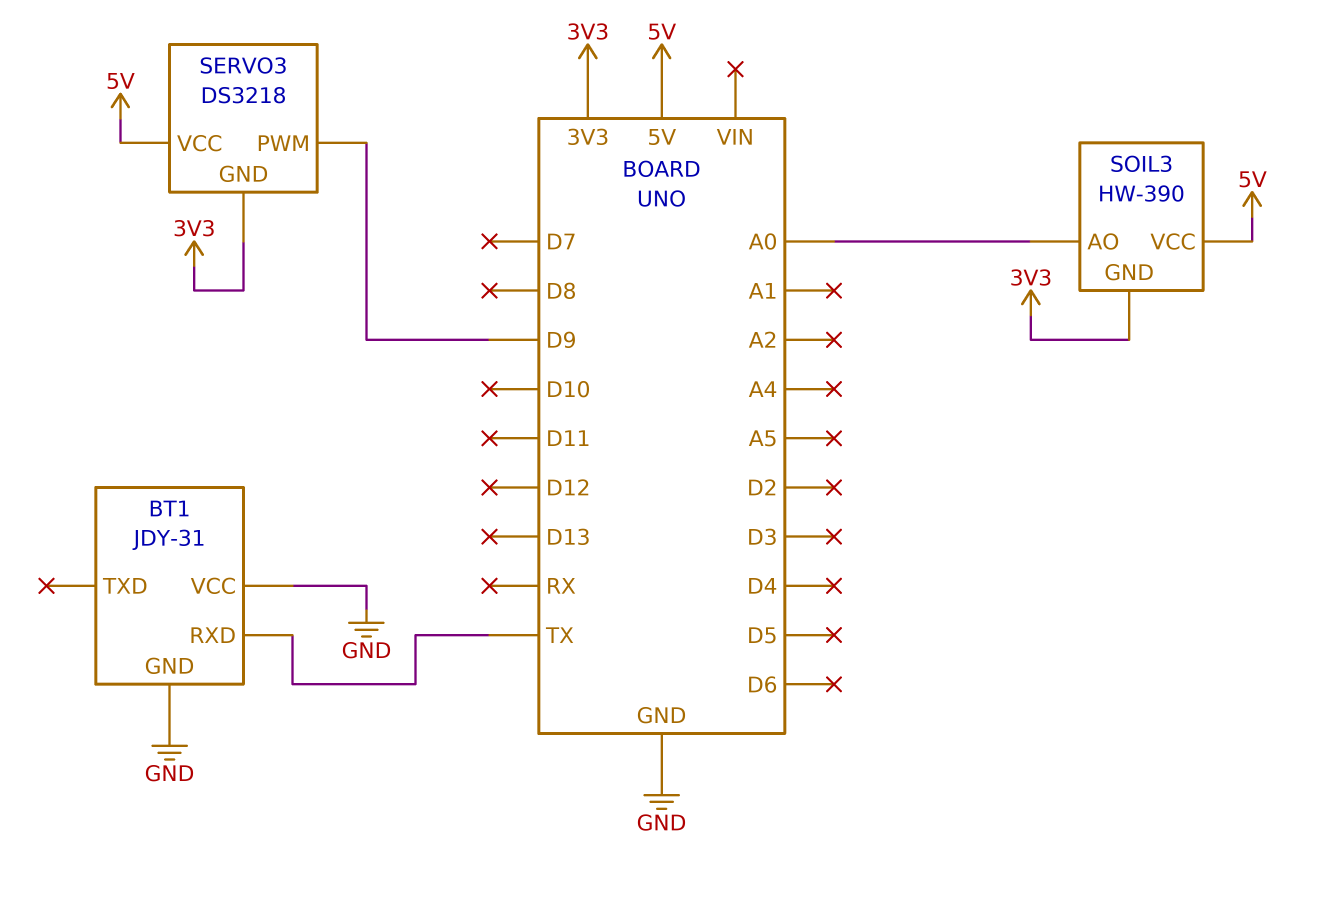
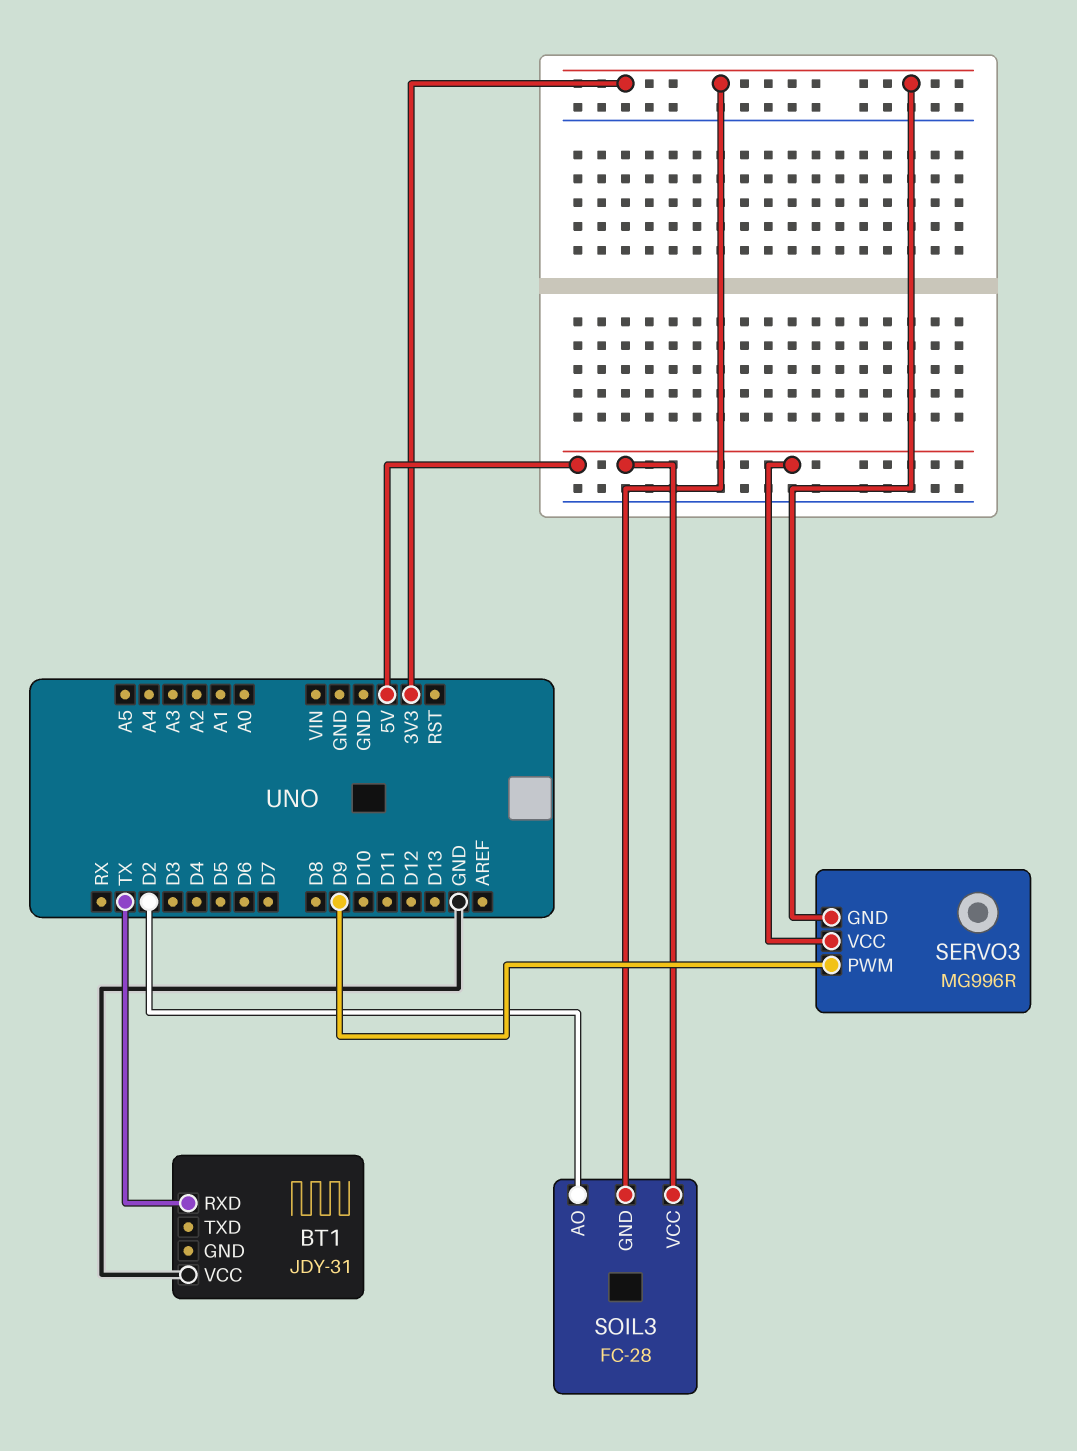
BT1 pin GND: GND -> none
SERVO3: DS3218 -> MG996R
SOIL3: HW-390 -> FC-28
SOIL3 pin AO: A0 -> D2

